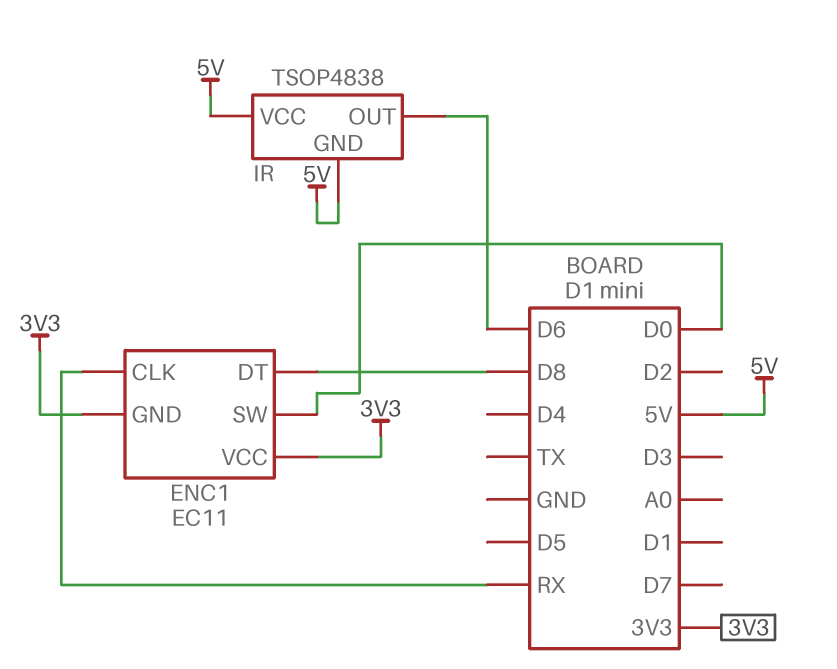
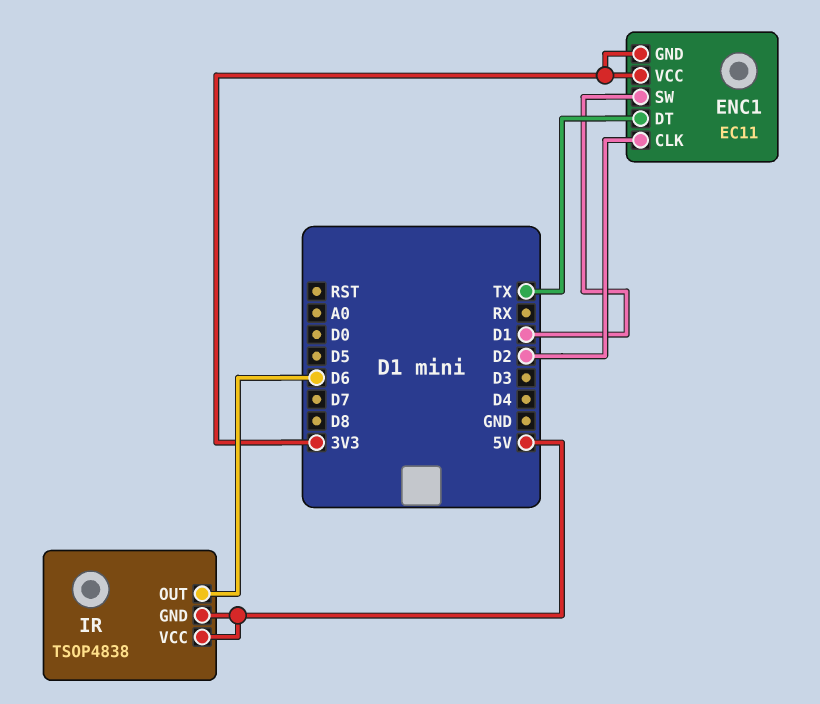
ENC1 pin CLK: RX -> D2
ENC1 pin DT: D8 -> TX
ENC1 pin SW: D0 -> D1

